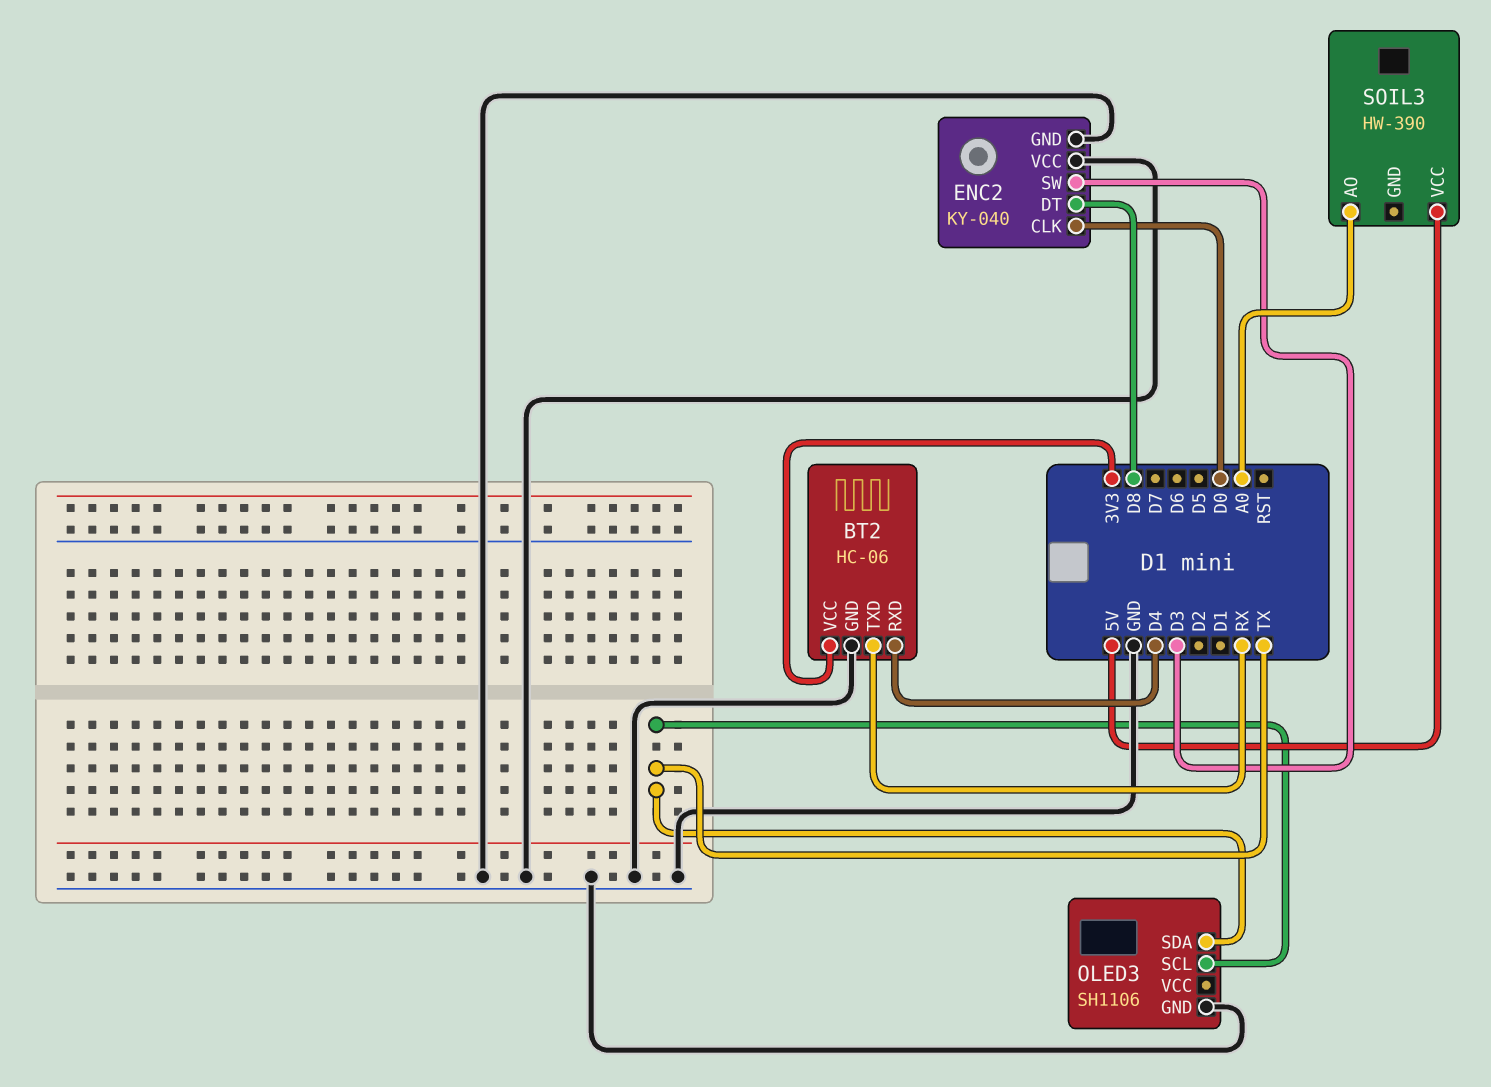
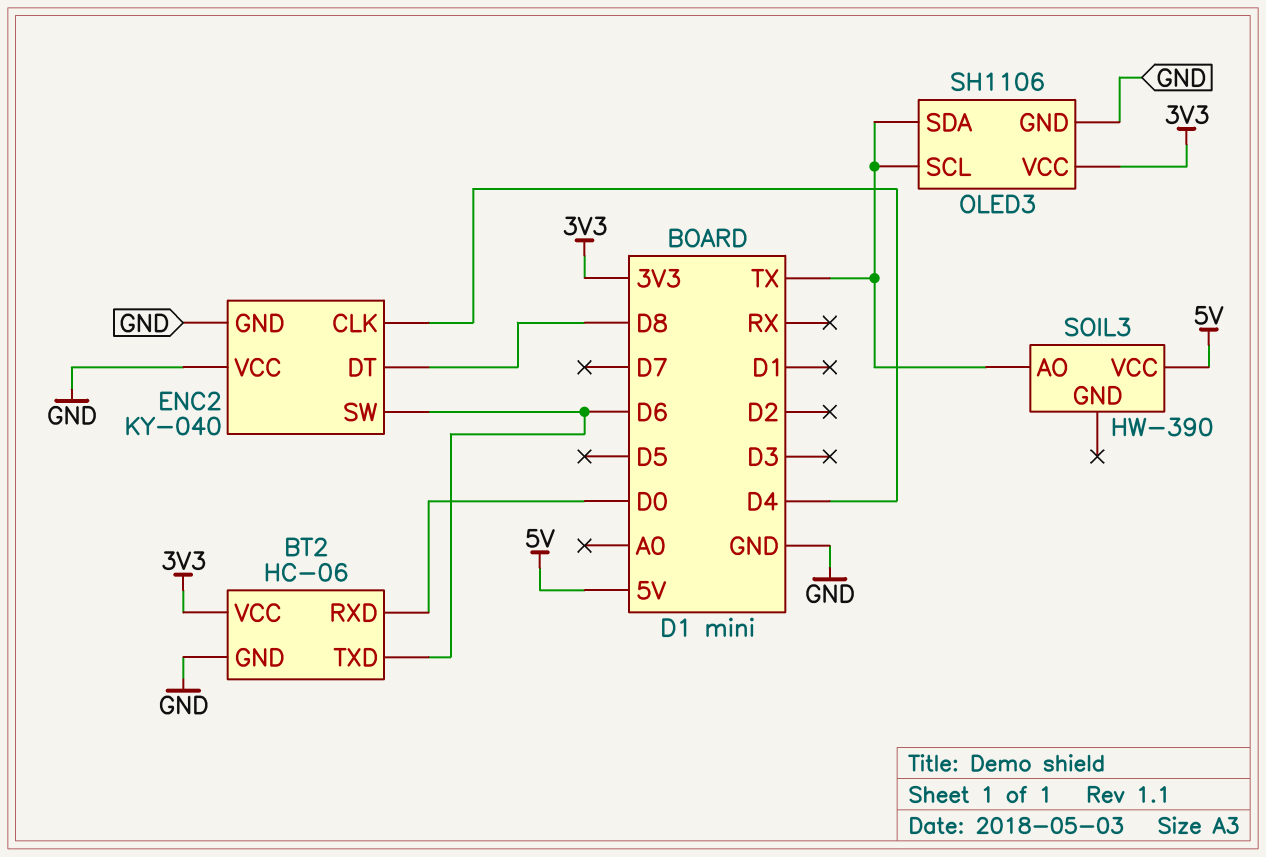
BT2 pin RXD: D4 -> D0
BT2 pin TXD: RX -> D6
ENC2 pin CLK: D0 -> D4
ENC2 pin SW: D3 -> D6
OLED3 pin VCC: none -> 3V3
SOIL3 pin AO: A0 -> TX

